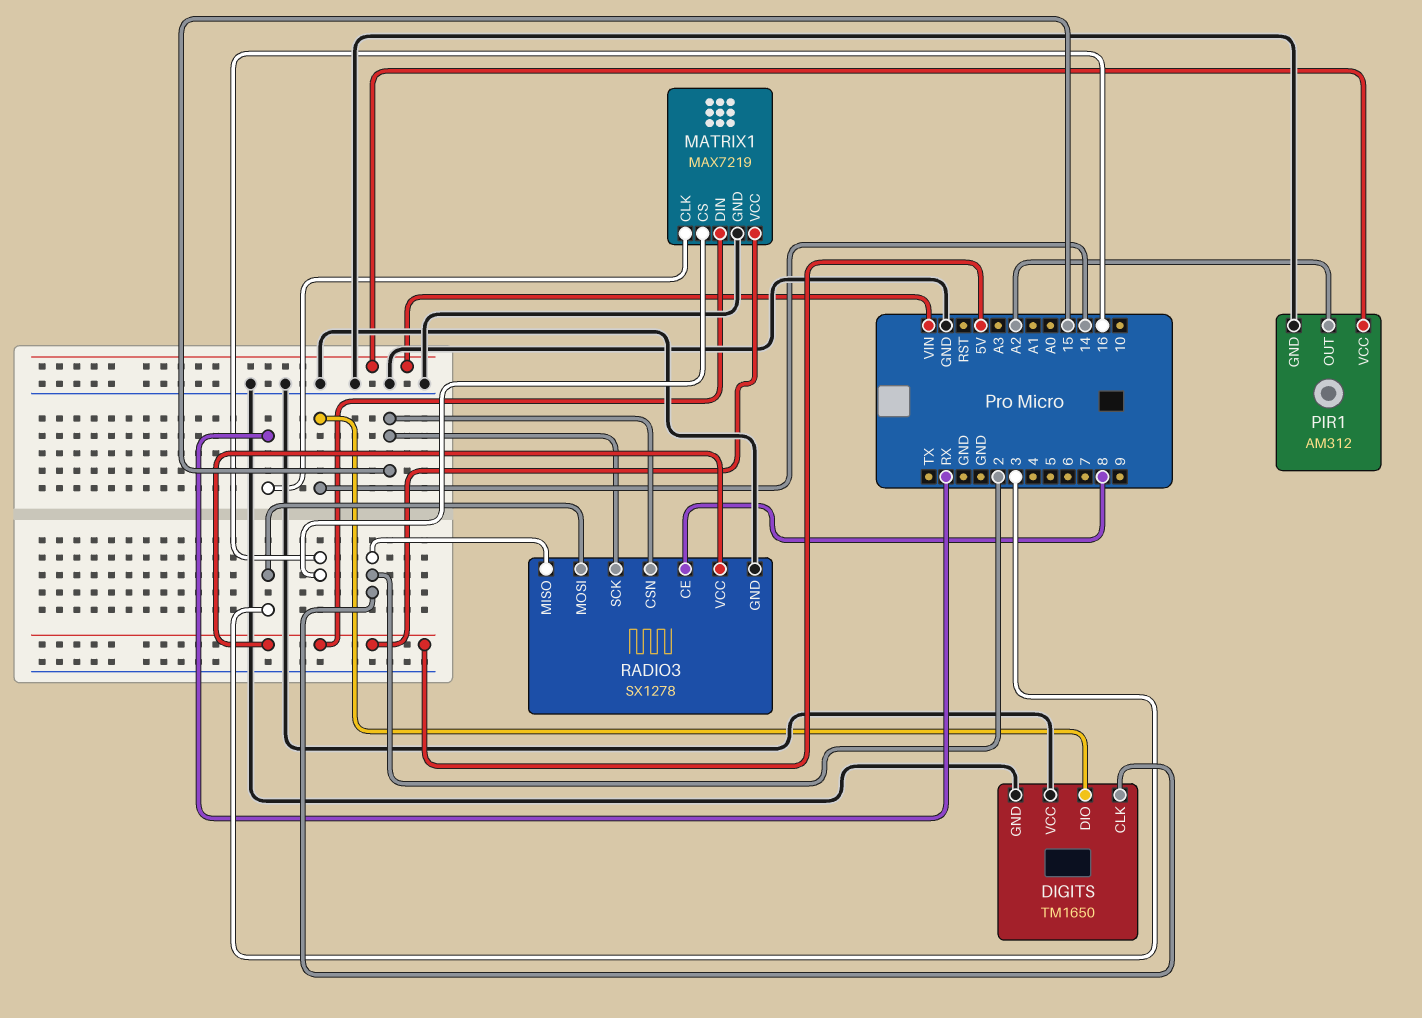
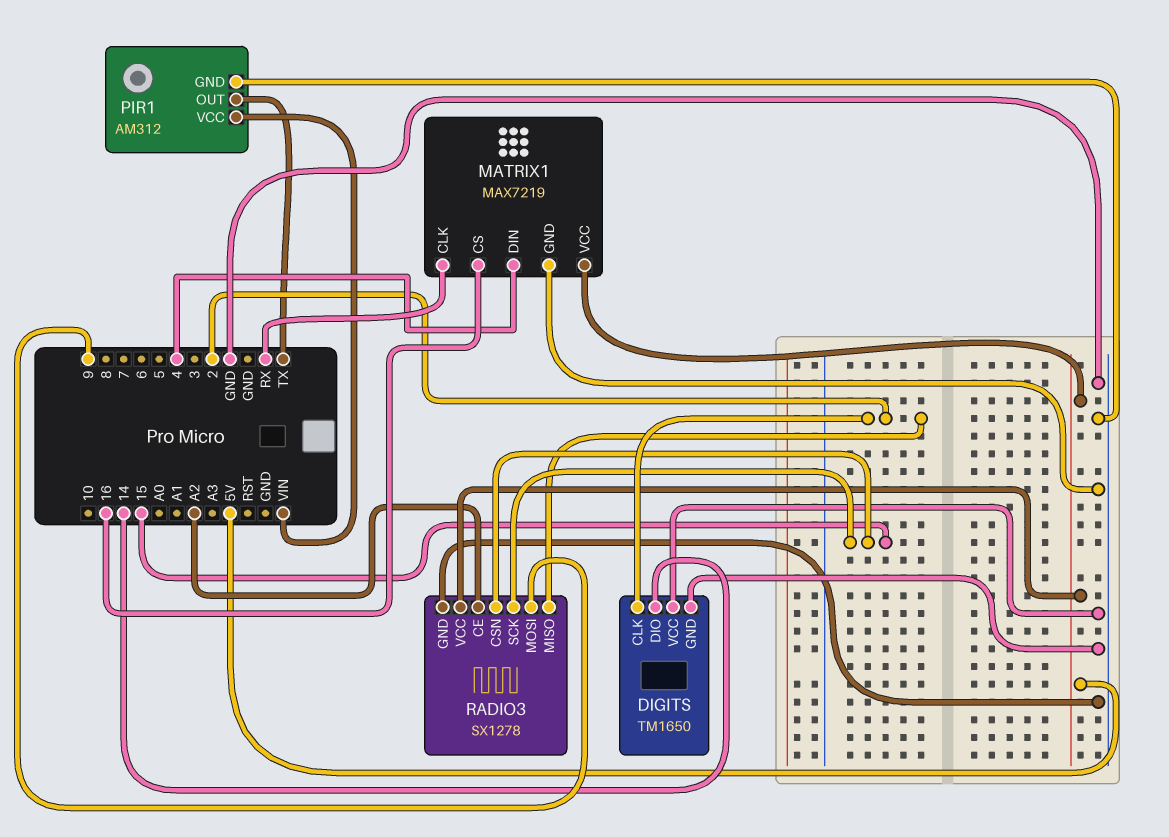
MATRIX1 pin DIN: 5V -> 4
PIR1 pin OUT: A2 -> TX
RADIO3 pin CE: 8 -> A2
RADIO3 pin MOSI: 3 -> 9

